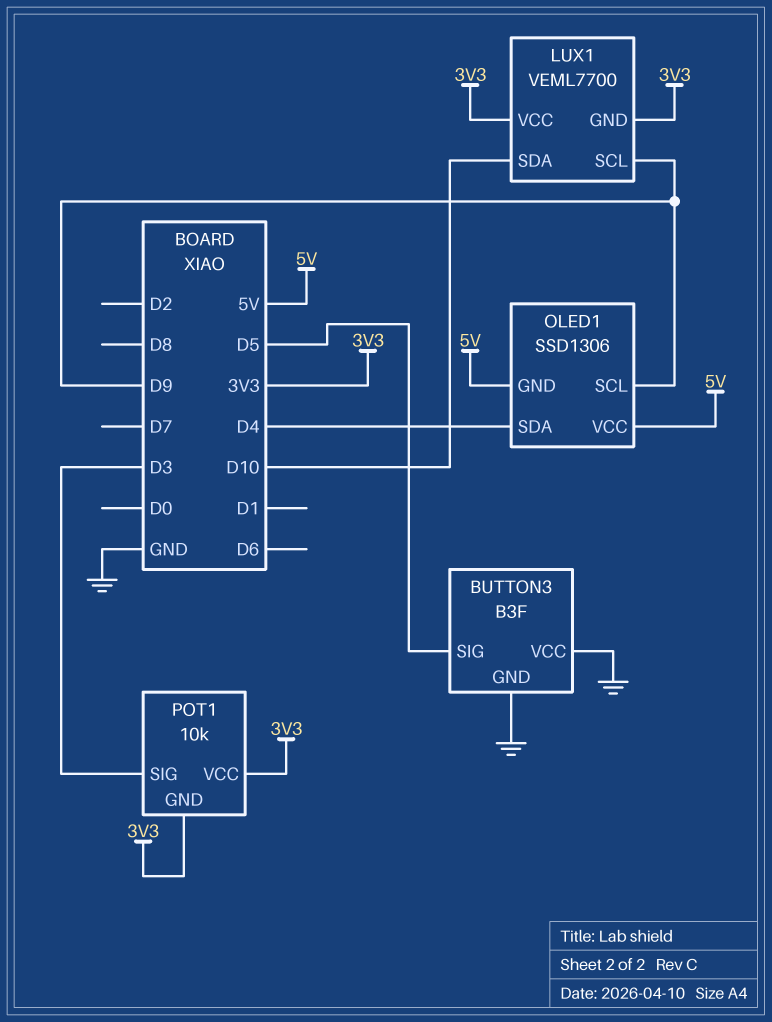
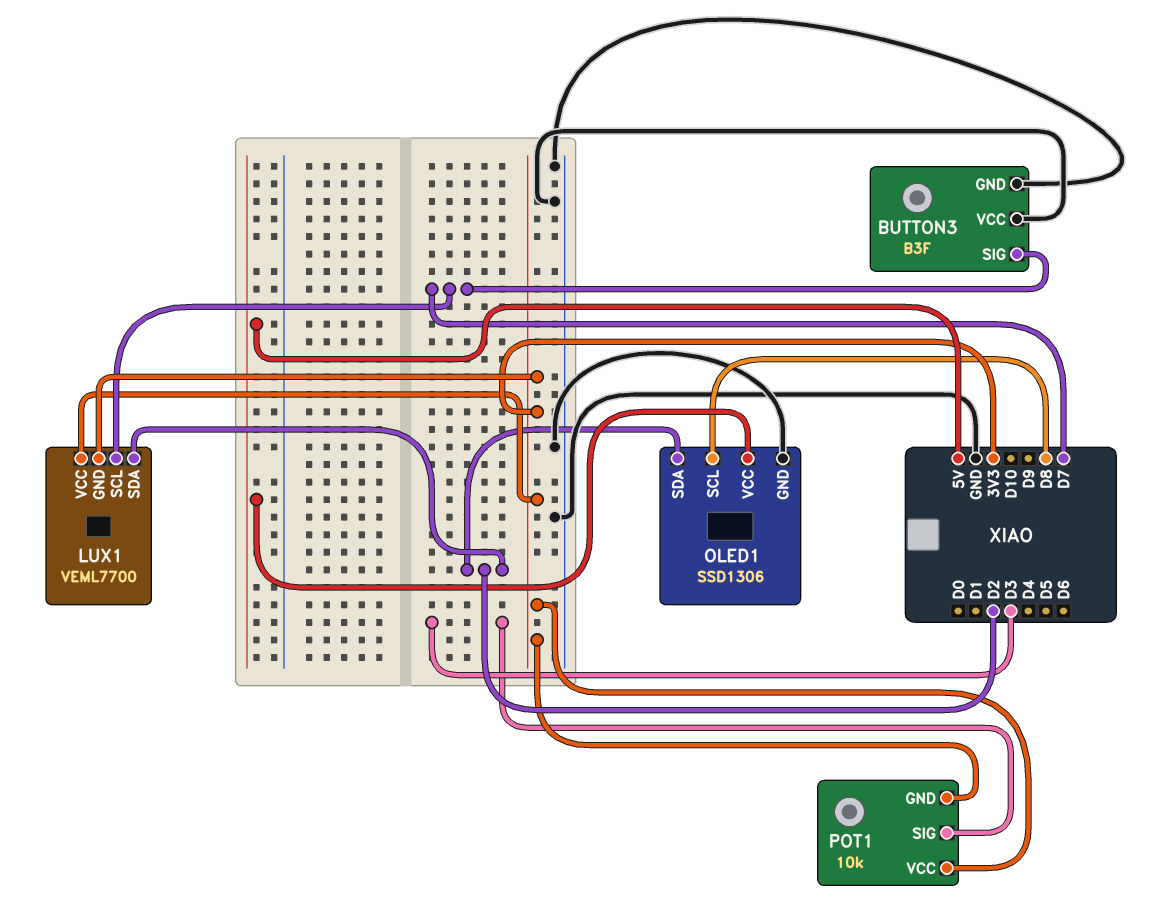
BUTTON3 pin SIG: D5 -> D7
LUX1 pin SCL: D9 -> D7
LUX1 pin SDA: D10 -> D2
OLED1 pin GND: 5V -> GND
OLED1 pin SCL: D9 -> D8
OLED1 pin SDA: D4 -> D2

